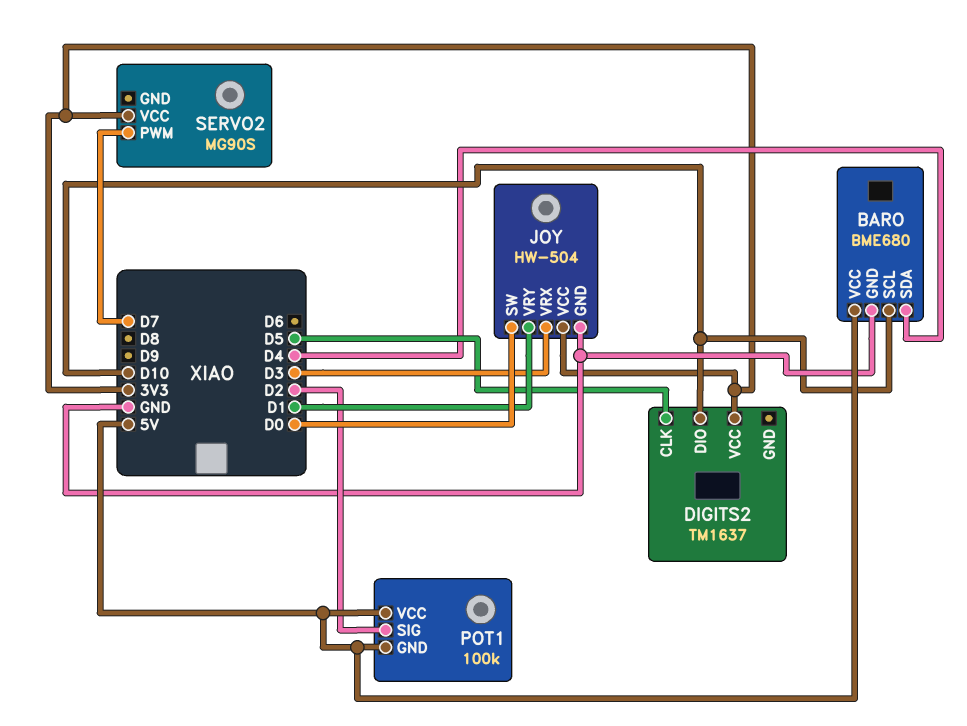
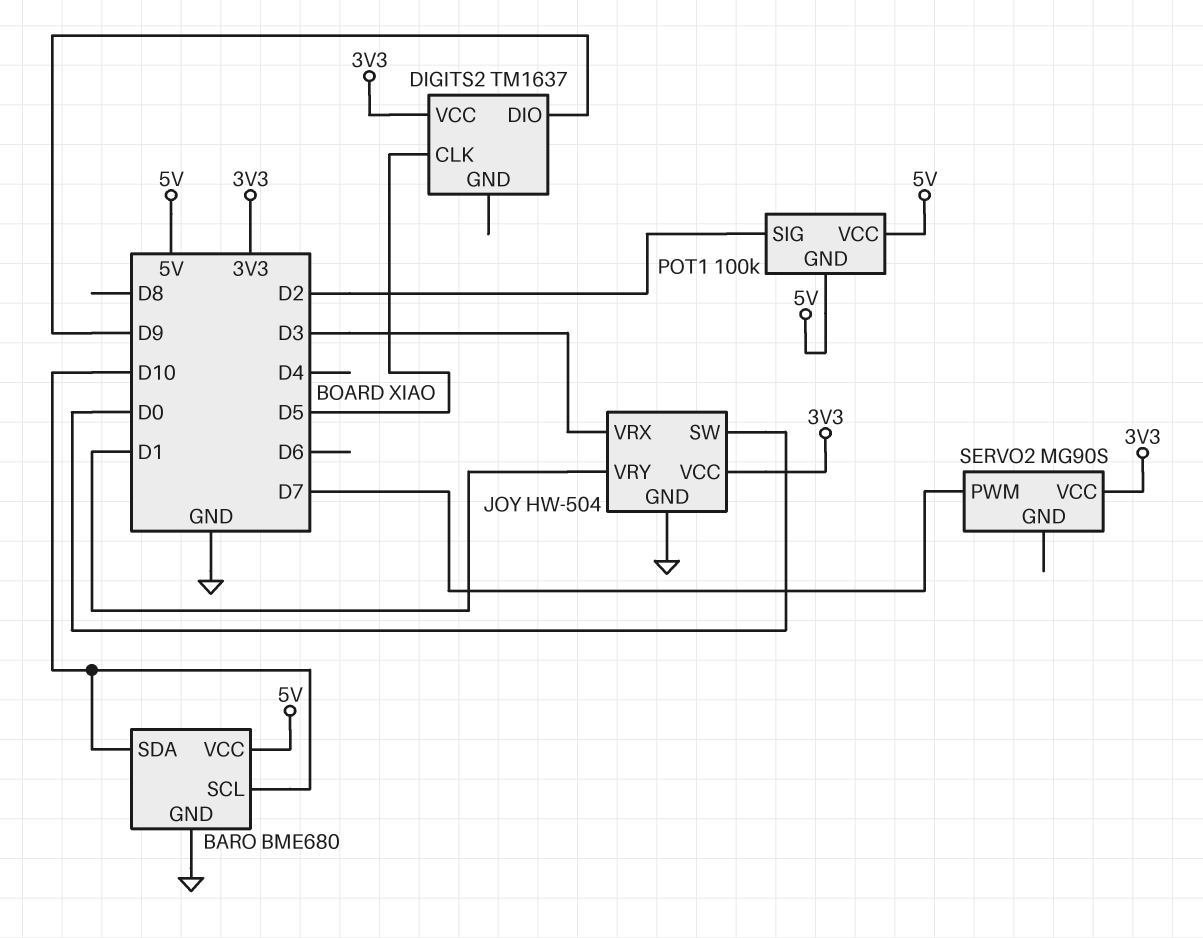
BARO pin SDA: D4 -> D10
DIGITS2 pin DIO: D10 -> D9

